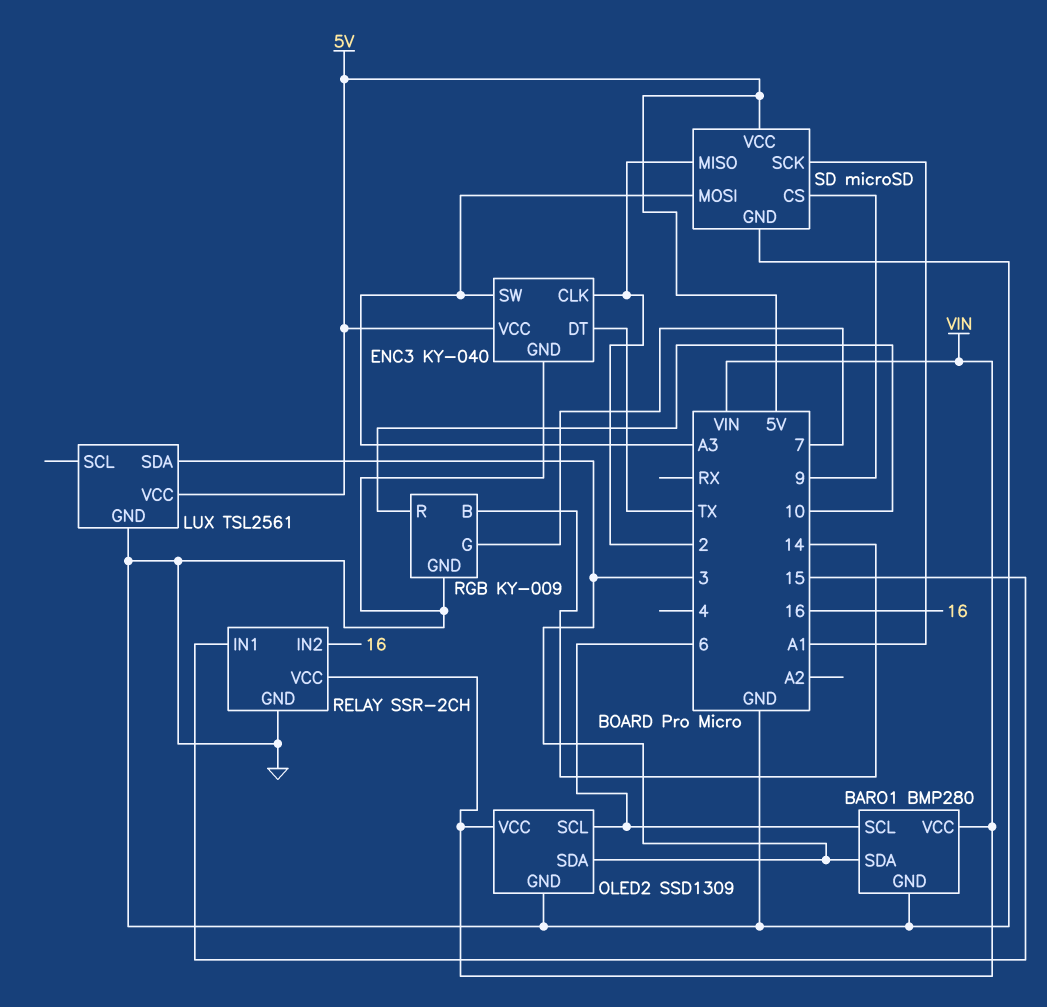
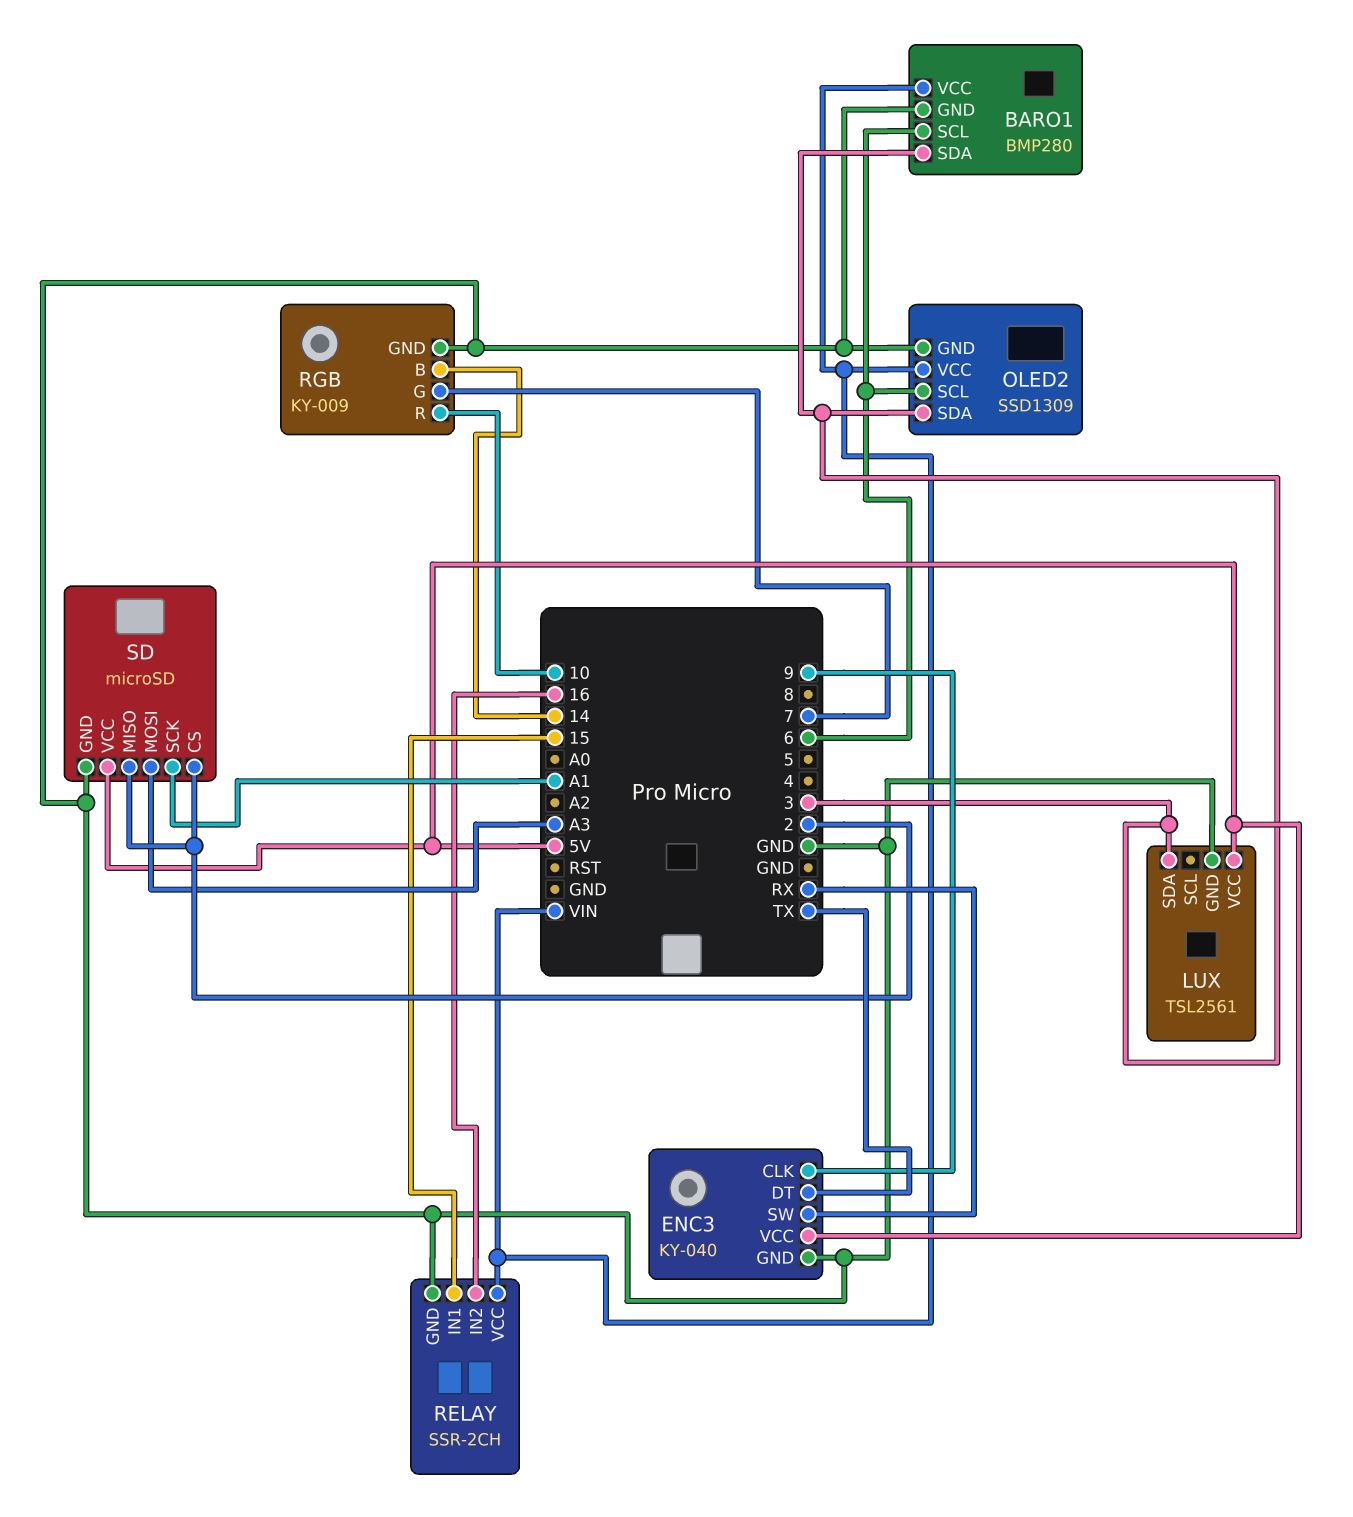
ENC3 pin CLK: 2 -> 9
ENC3 pin SW: A3 -> RX
SD pin CS: 9 -> 2

